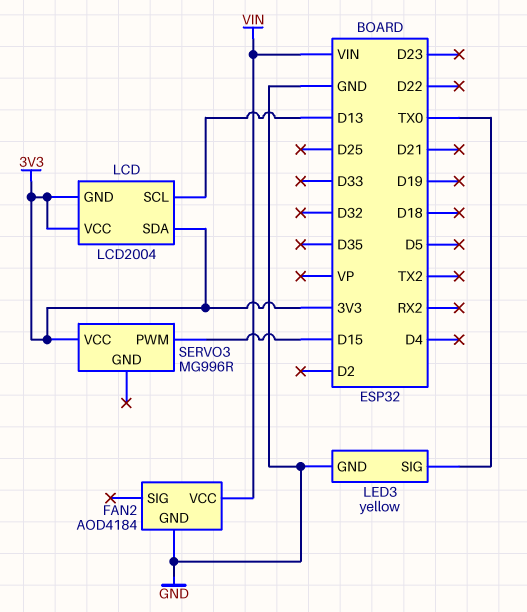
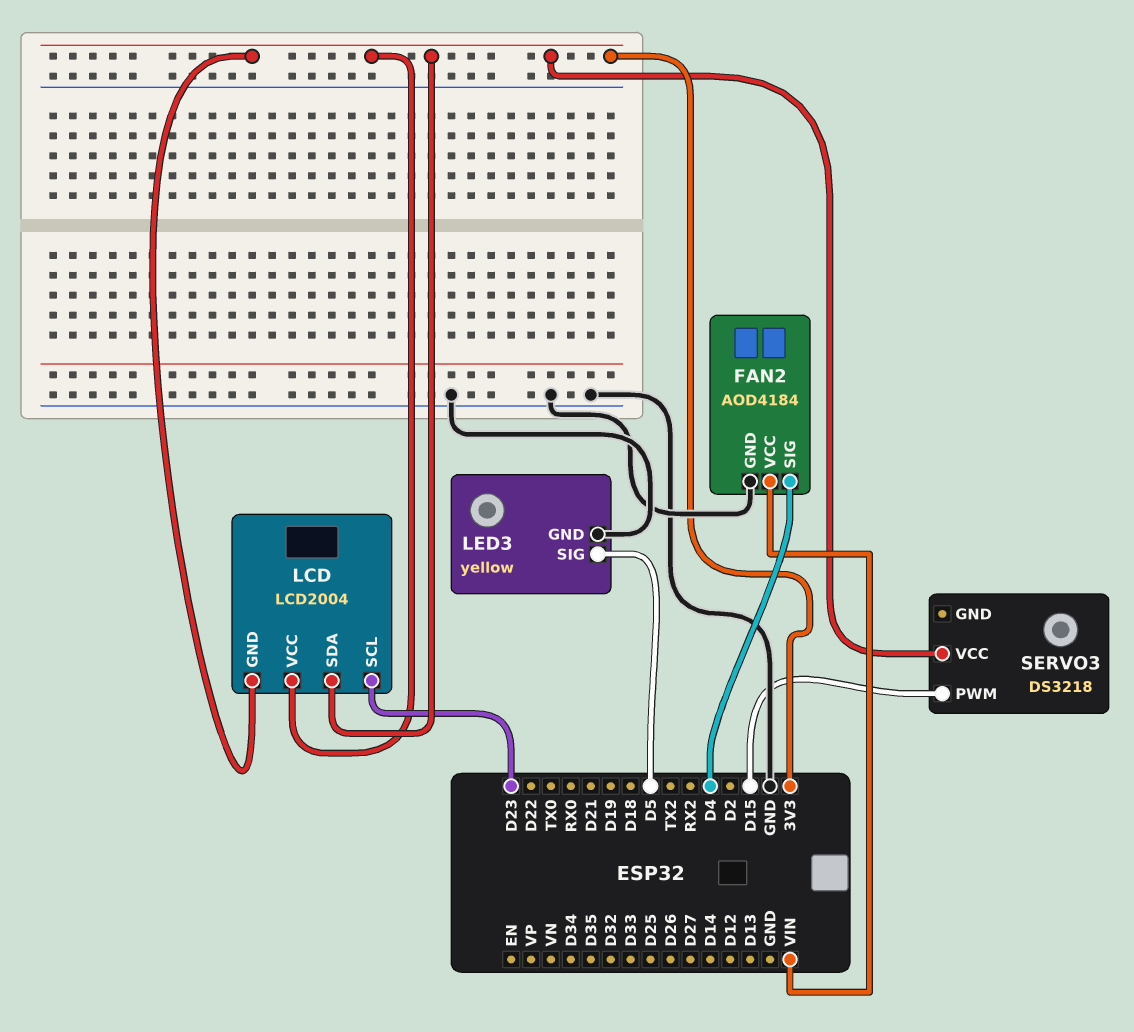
FAN2 pin SIG: none -> D4
LCD pin SCL: D13 -> D23
LED3 pin SIG: TX0 -> D5
SERVO3: MG996R -> DS3218

